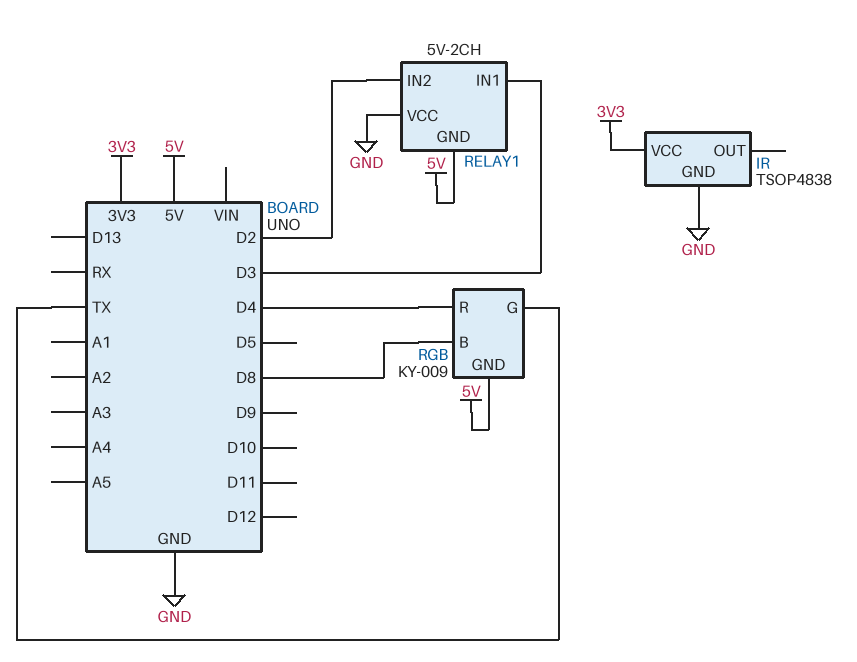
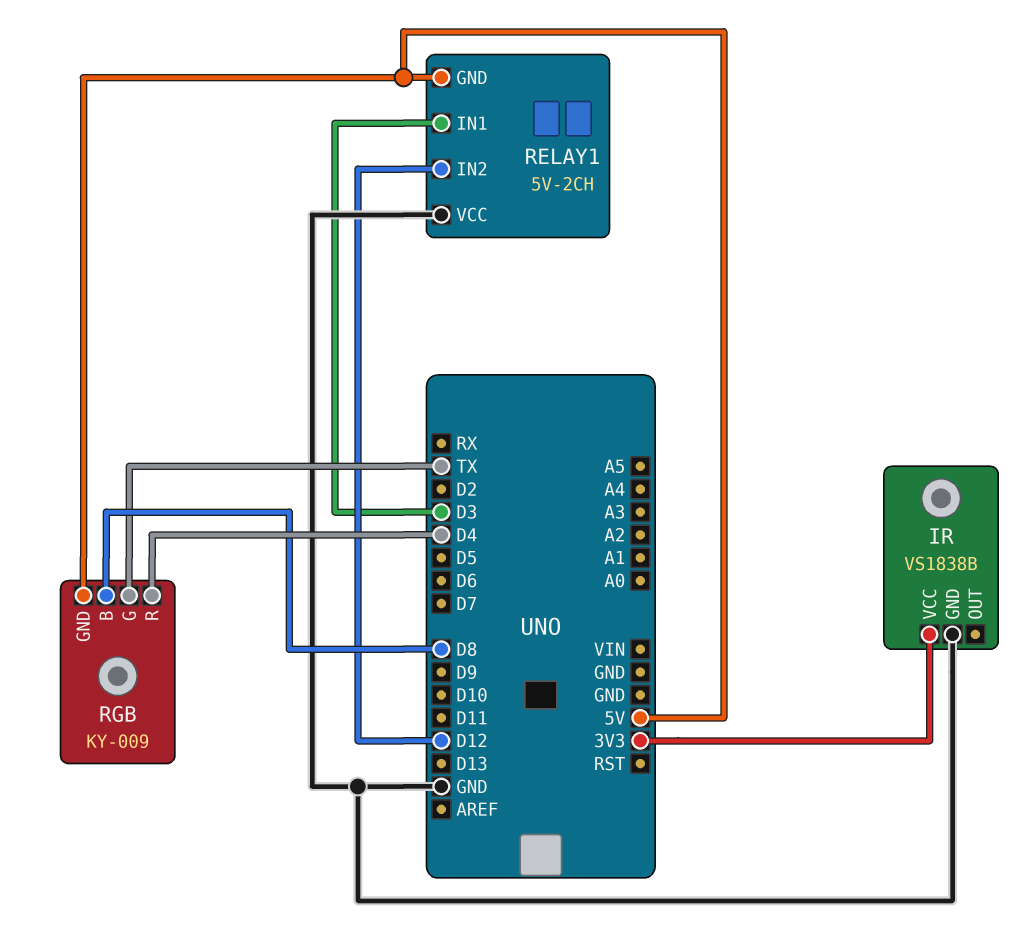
IR: TSOP4838 -> VS1838B
RELAY1 pin IN2: D2 -> D12

